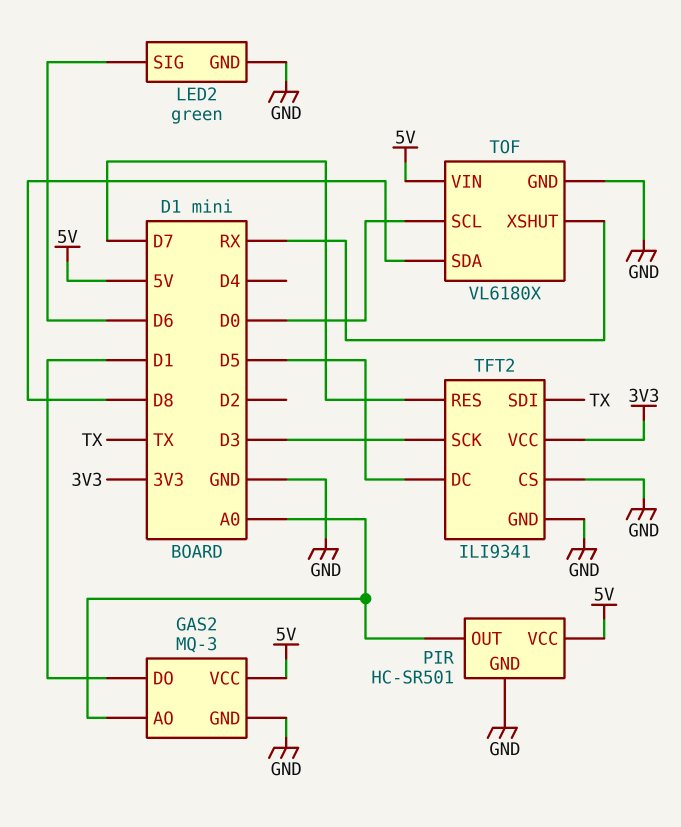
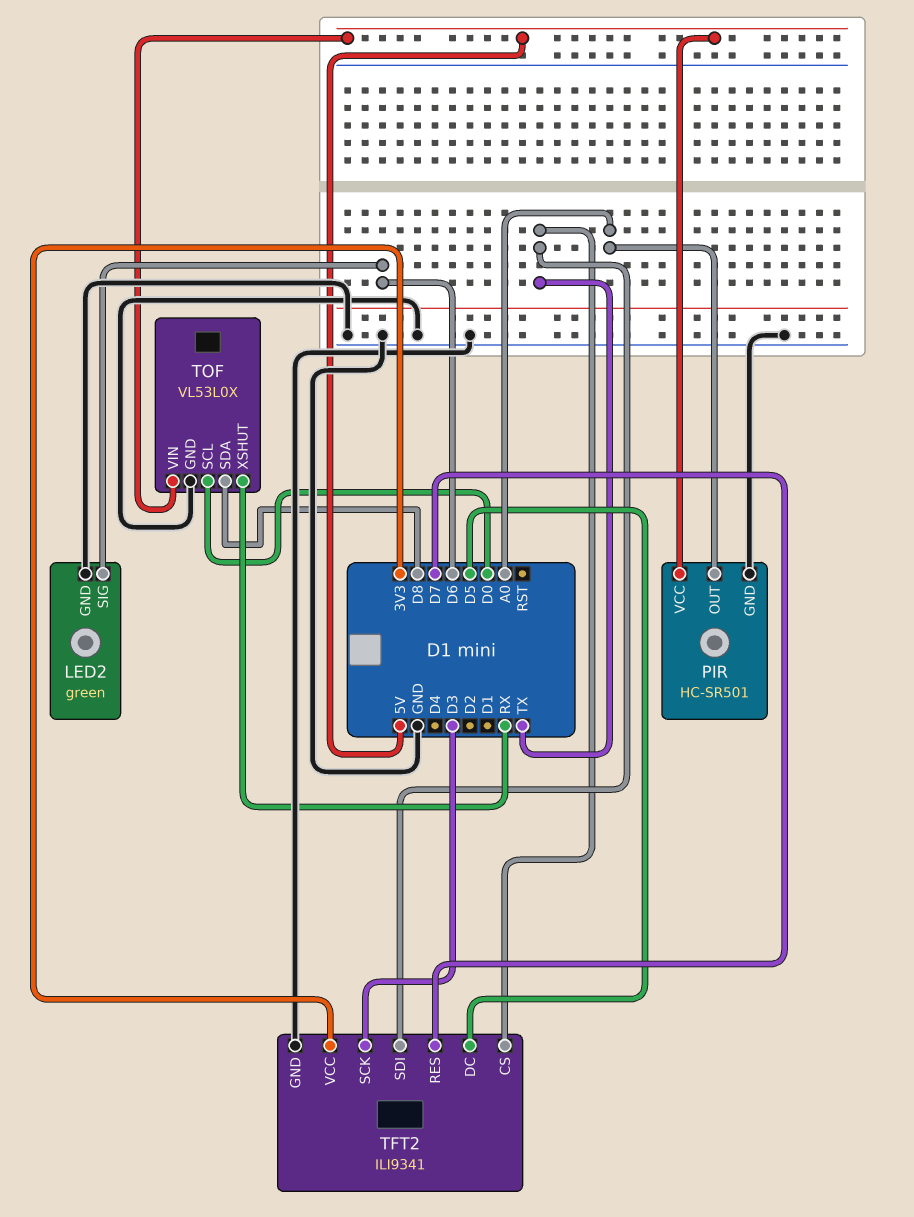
GAS2: MQ-3 -> none
GAS2 pin AO: A0 -> none
GAS2 pin DO: D1 -> none
GAS2 pin GND: GND -> none
GAS2 pin VCC: 5V -> none
TFT2 pin CS: GND -> TX
TOF: VL6180X -> VL53L0X

